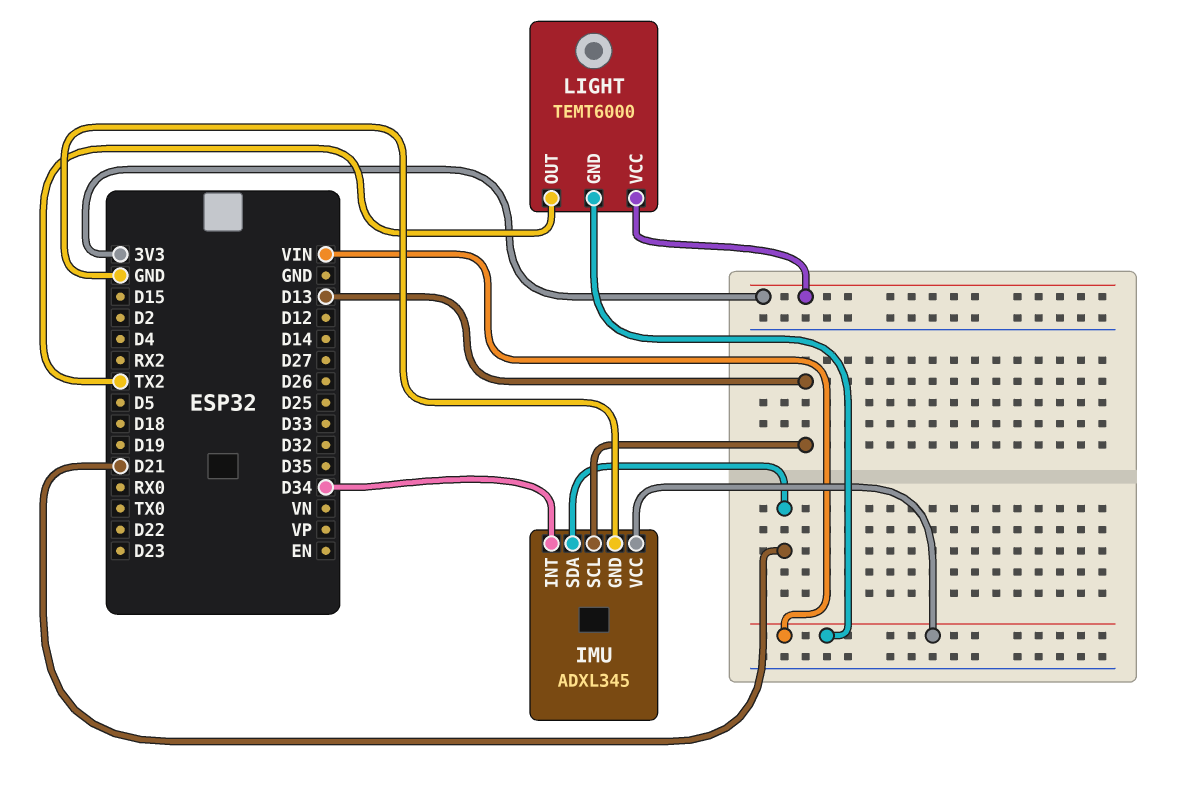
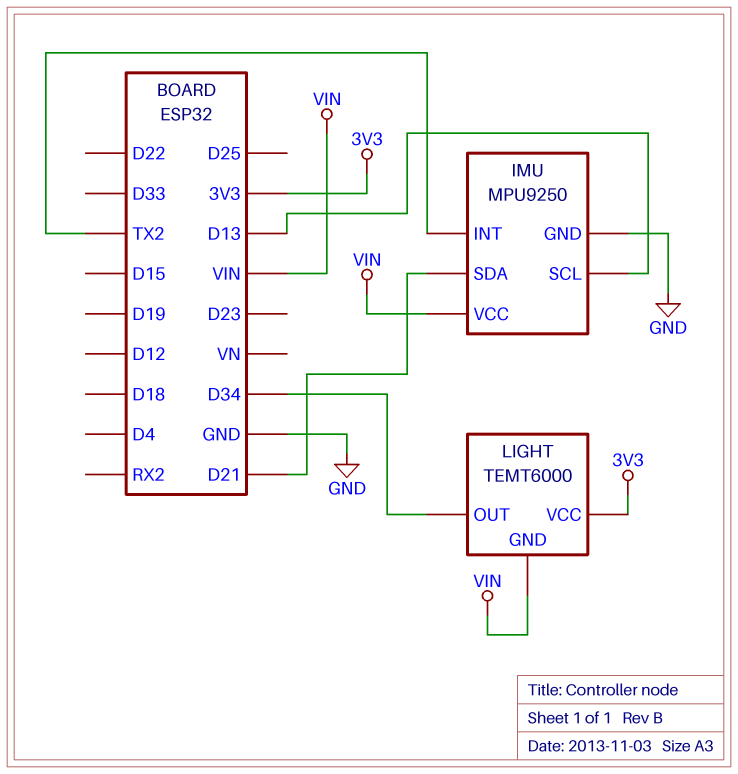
IMU: ADXL345 -> MPU9250
IMU pin INT: D34 -> TX2
LIGHT pin OUT: TX2 -> D34

